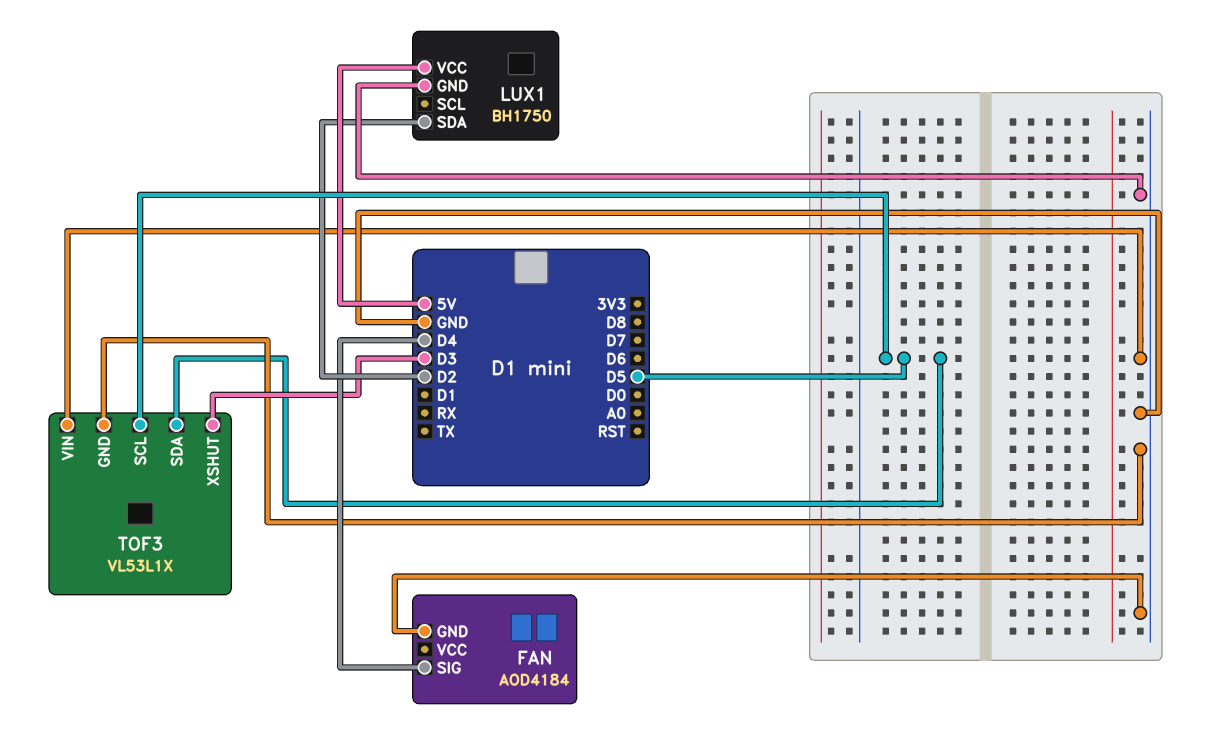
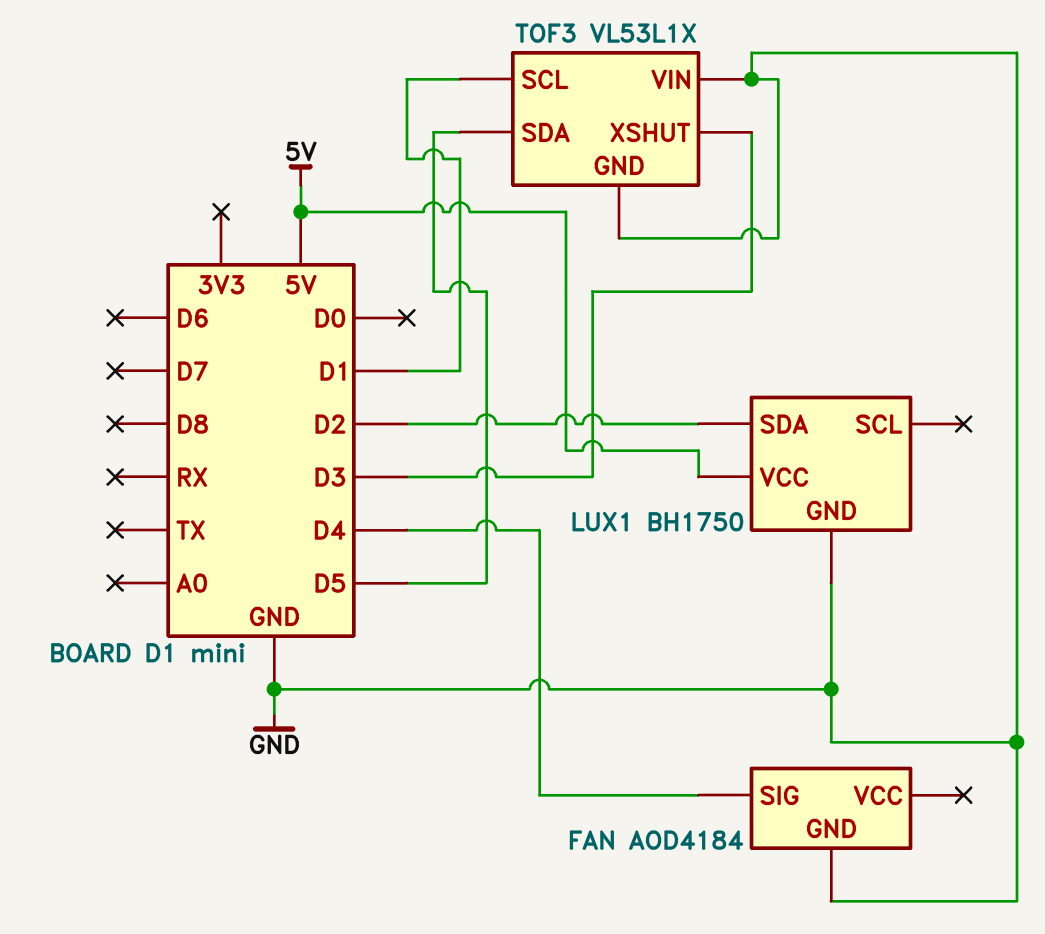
TOF3 pin SCL: D5 -> D1

